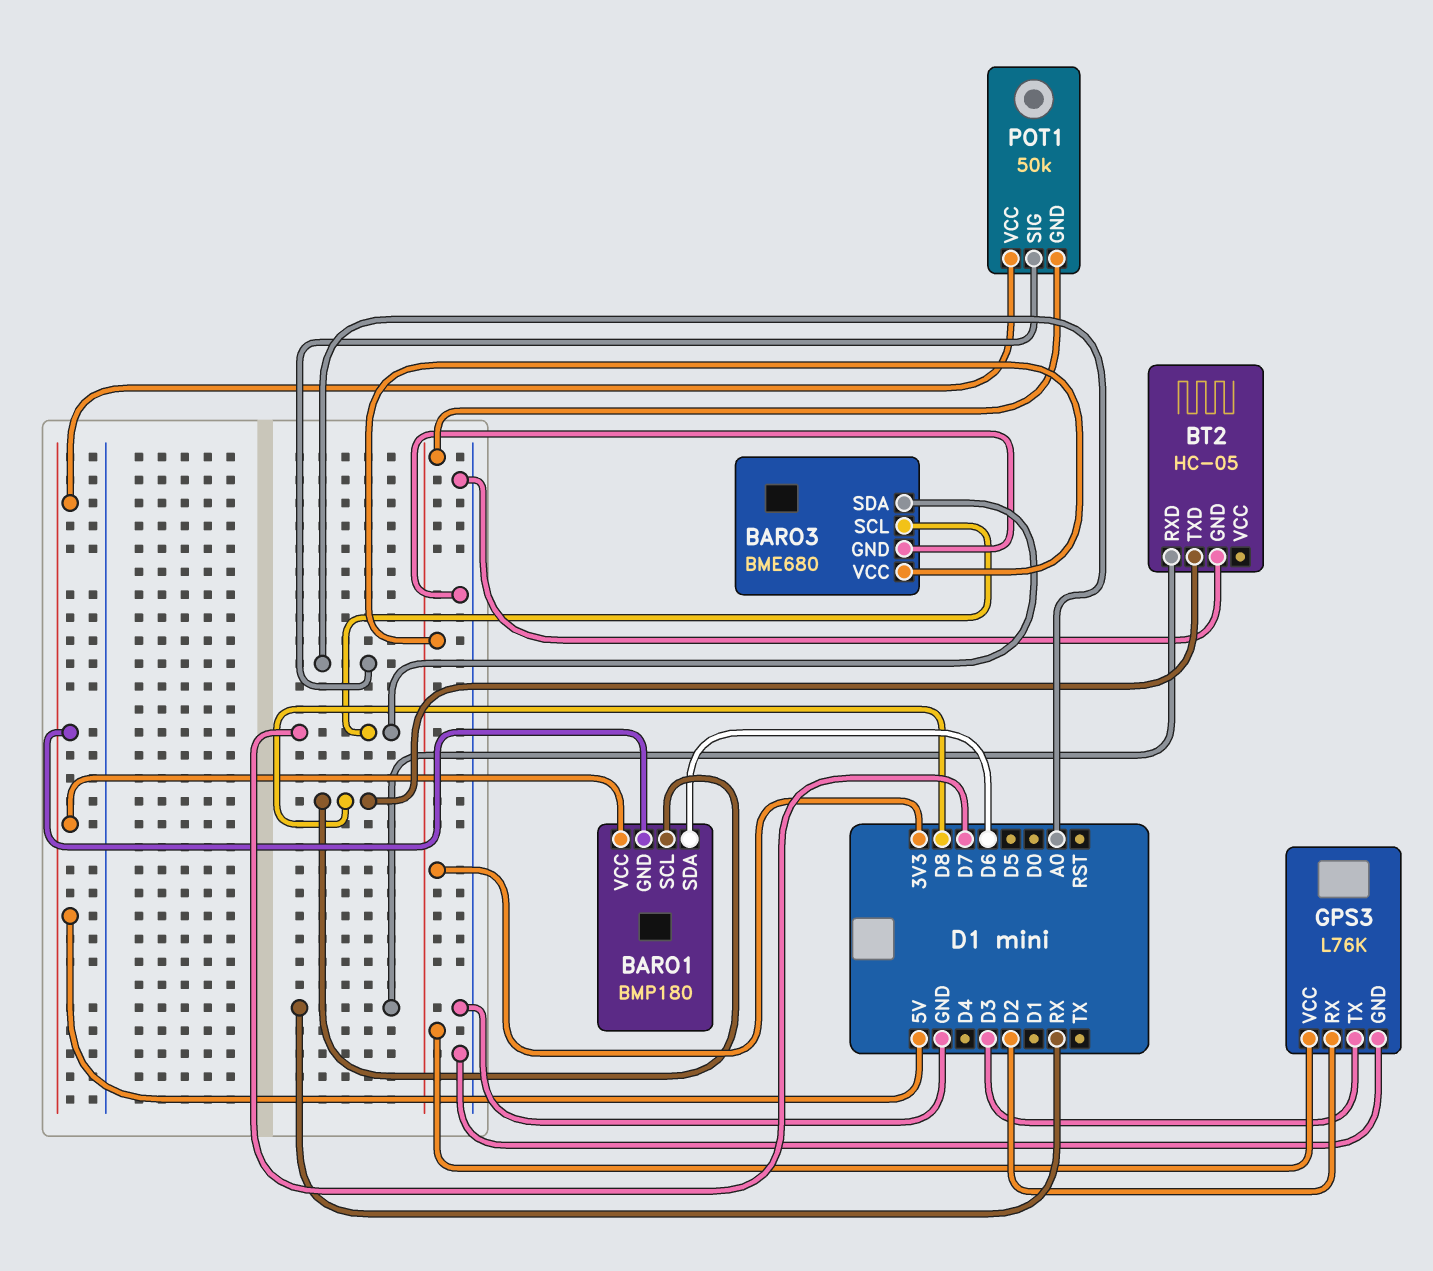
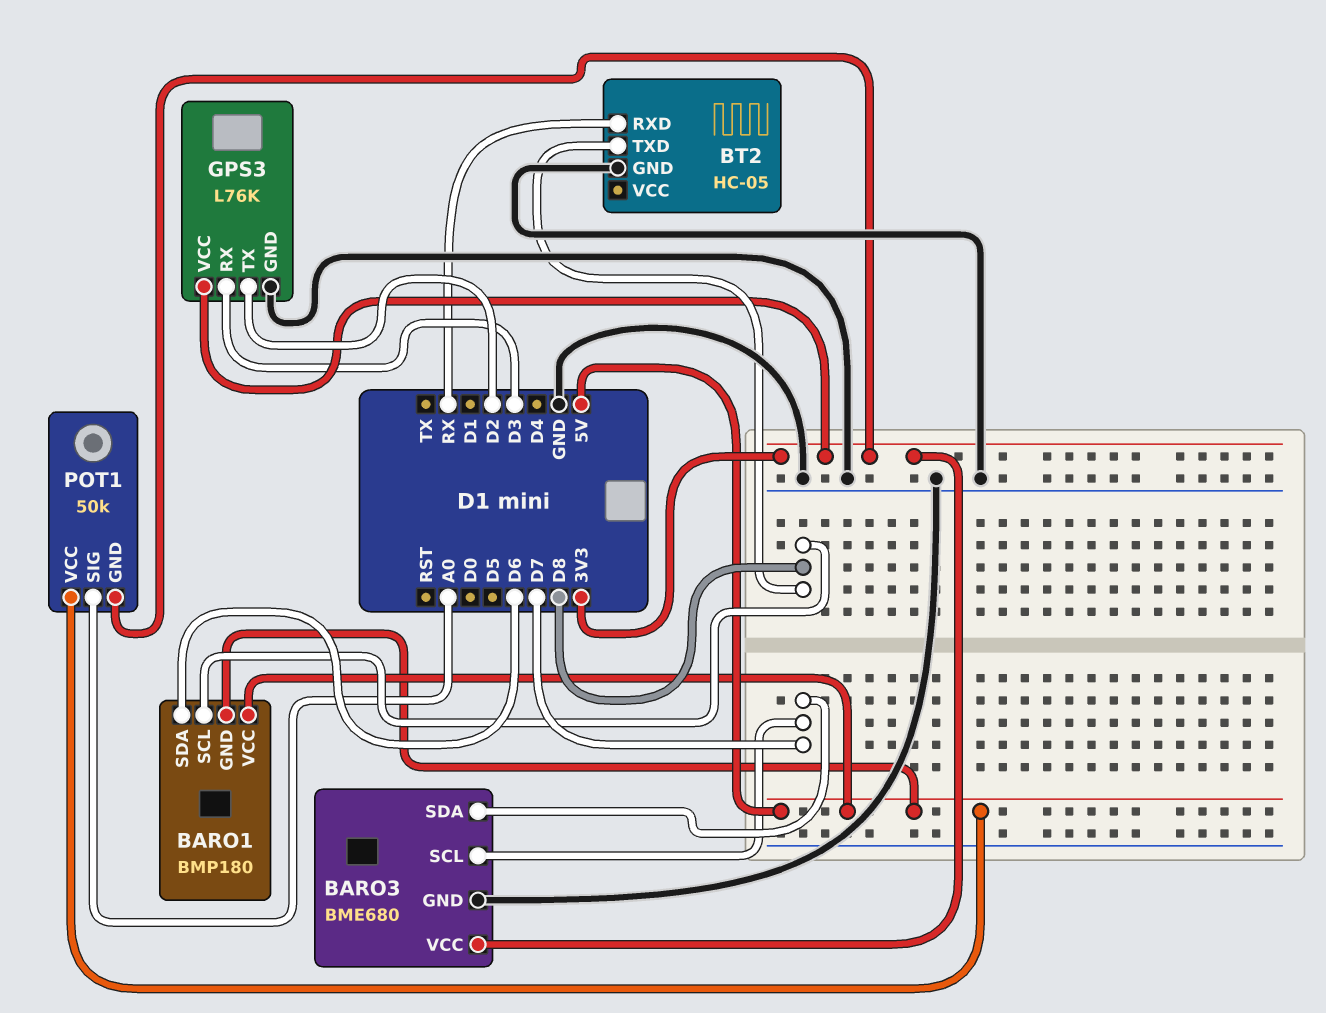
GPS3 pin RX: D2 -> D3
GPS3 pin TX: D3 -> D2

